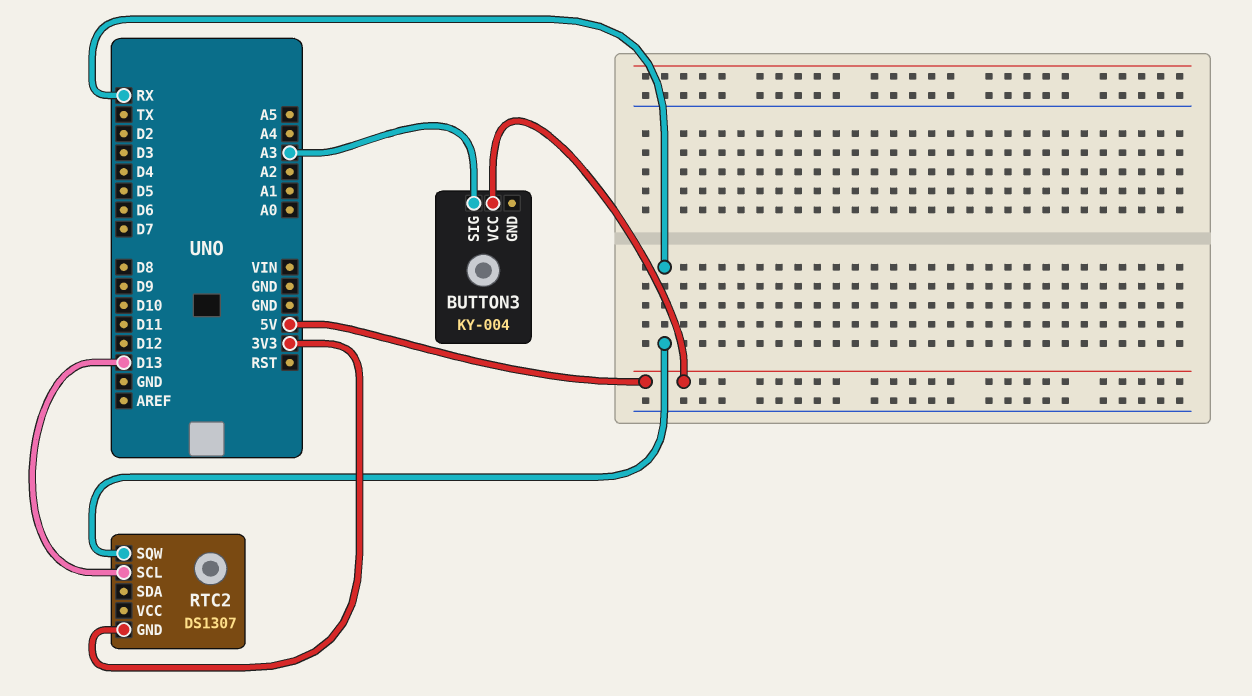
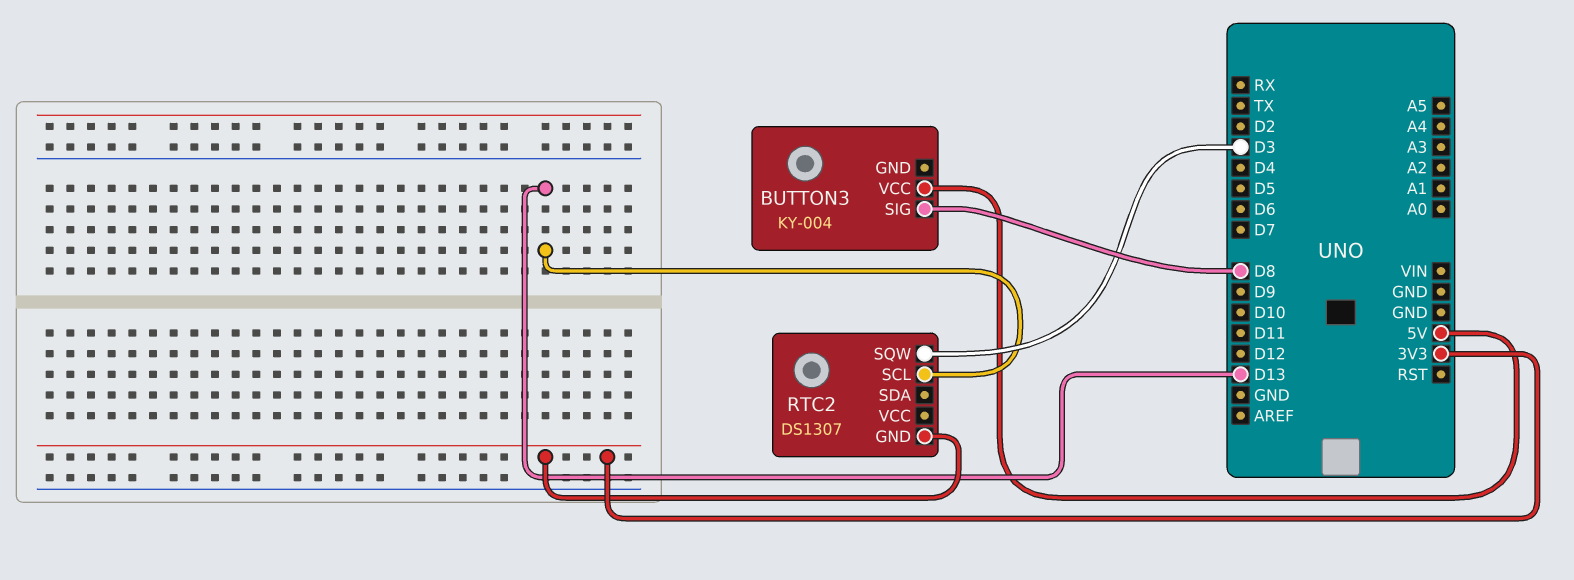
BUTTON3 pin SIG: A3 -> D8
RTC2 pin SQW: RX -> D3

